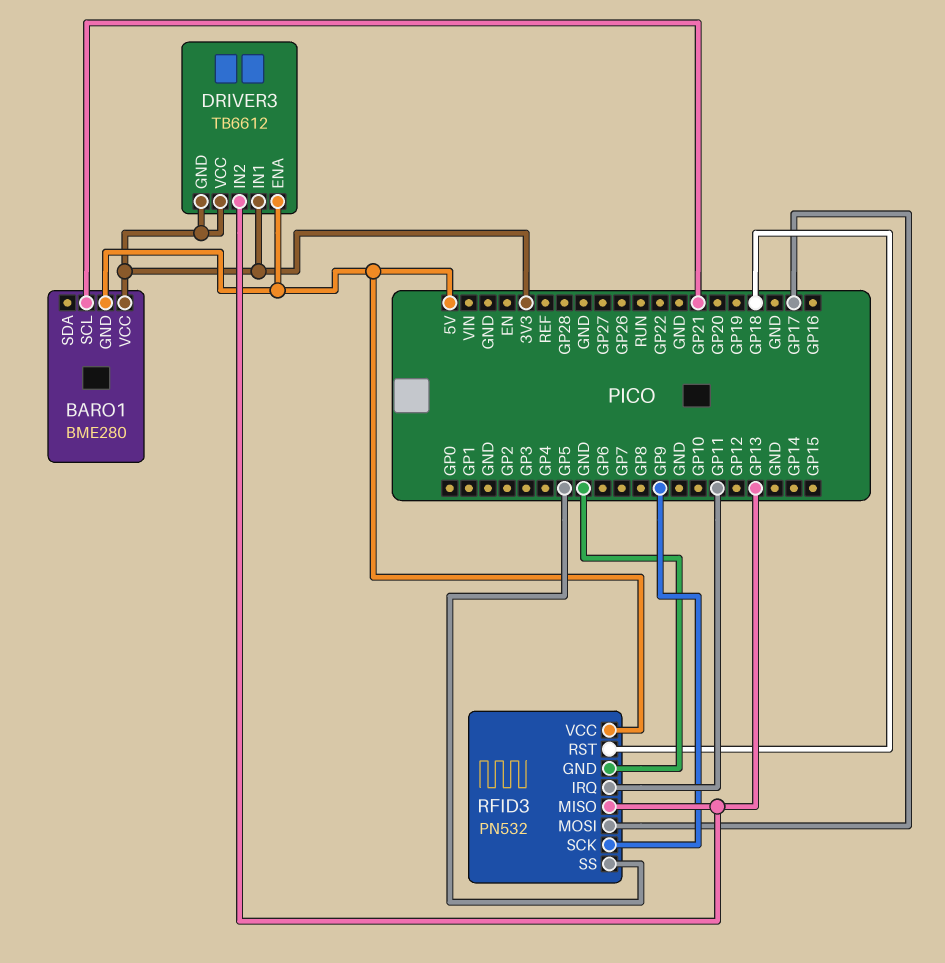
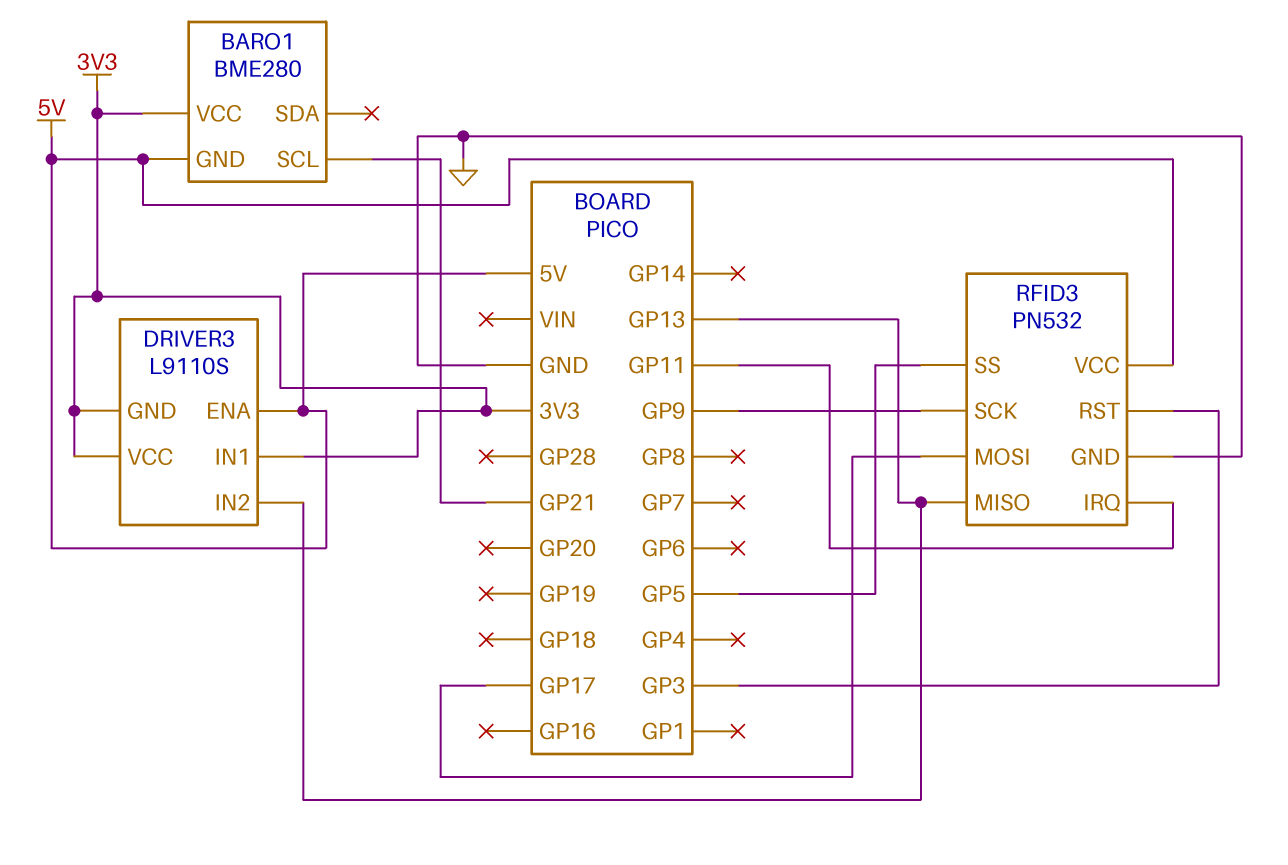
DRIVER3: TB6612 -> L9110S
RFID3 pin RST: GP18 -> GP3

